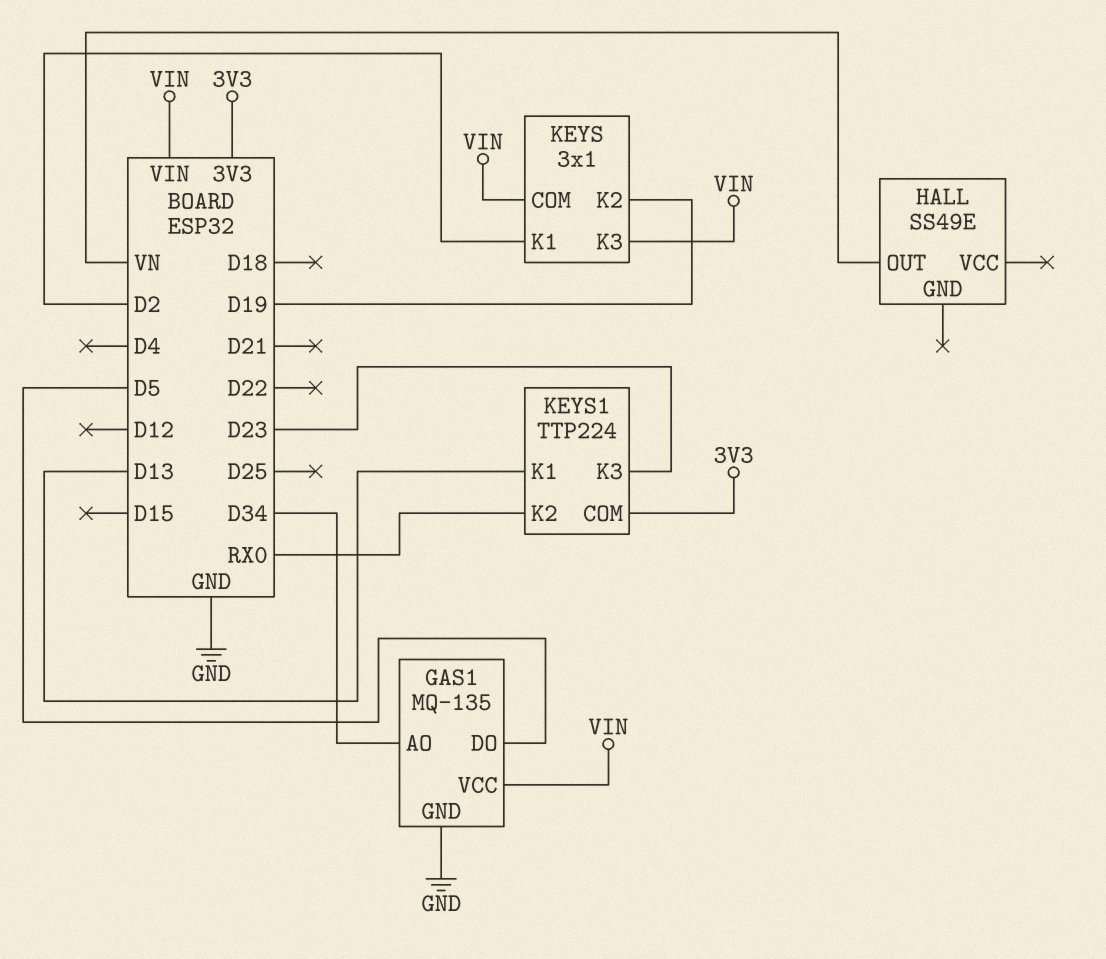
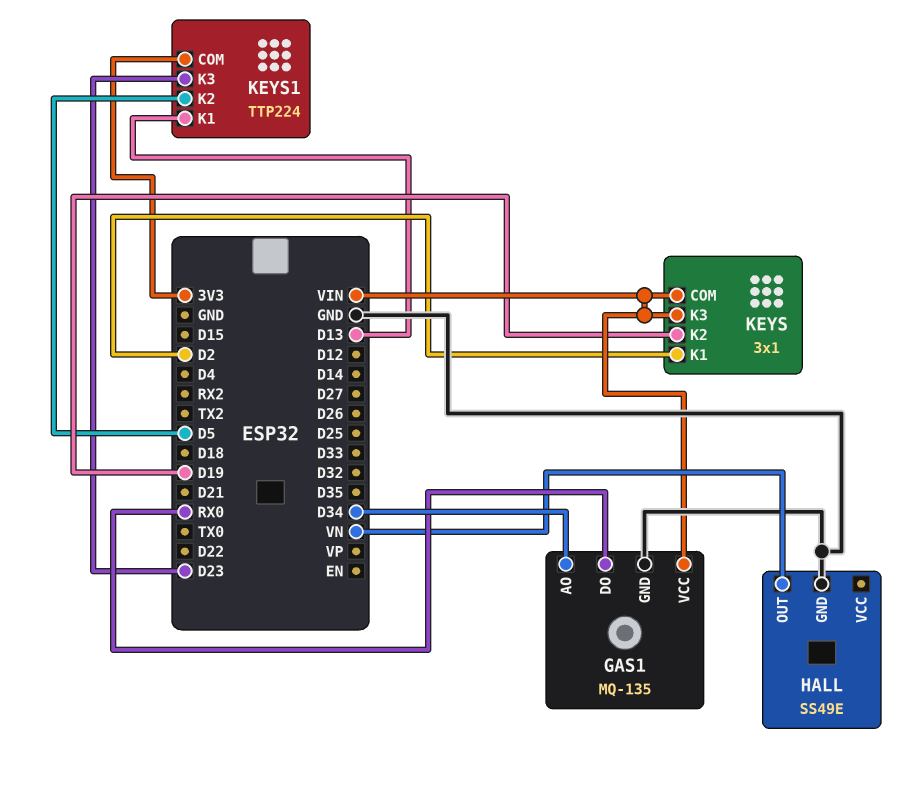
GAS1 pin DO: D5 -> RX0
HALL pin GND: none -> GND
KEYS1 pin K2: RX0 -> D5

